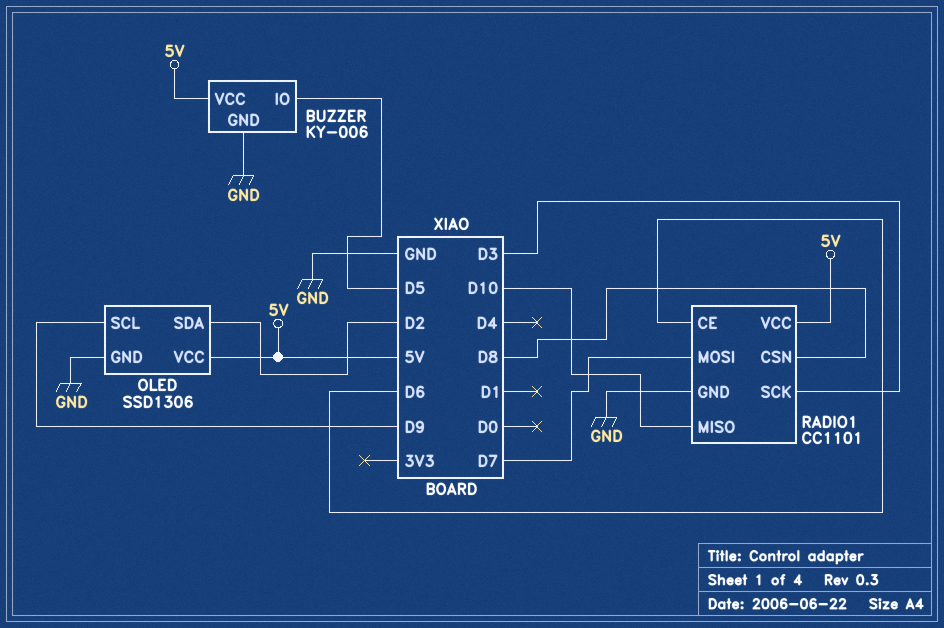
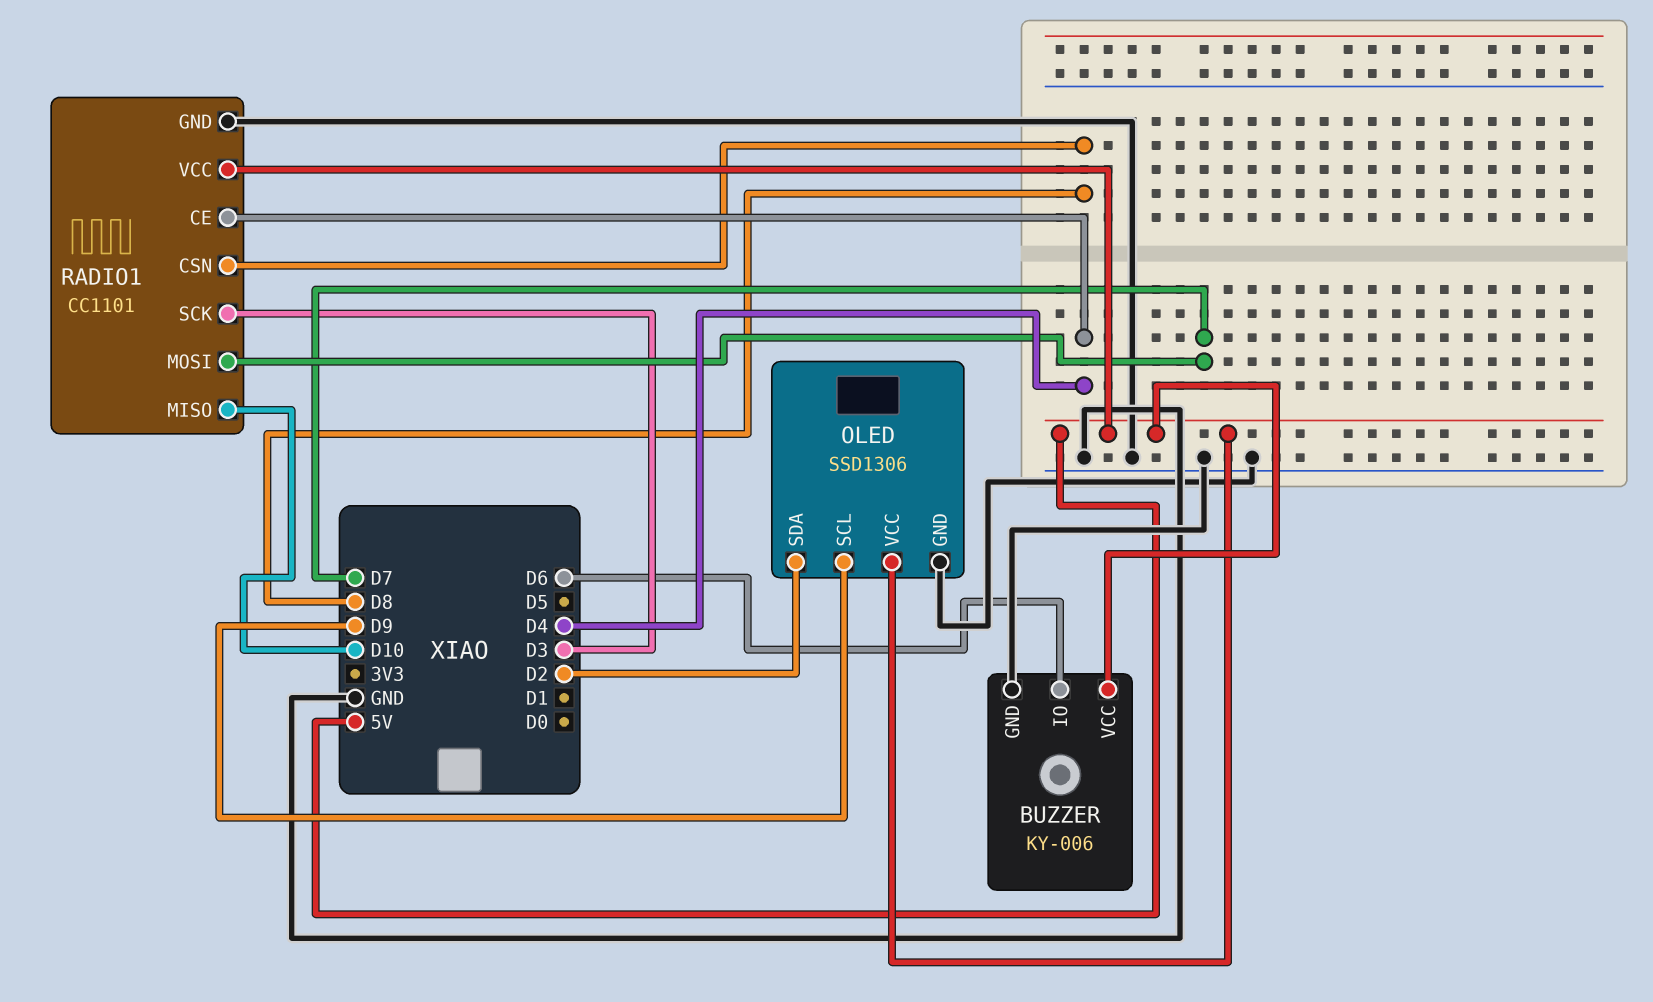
BUZZER pin IO: D5 -> D6
RADIO1 pin CE: D6 -> D4

